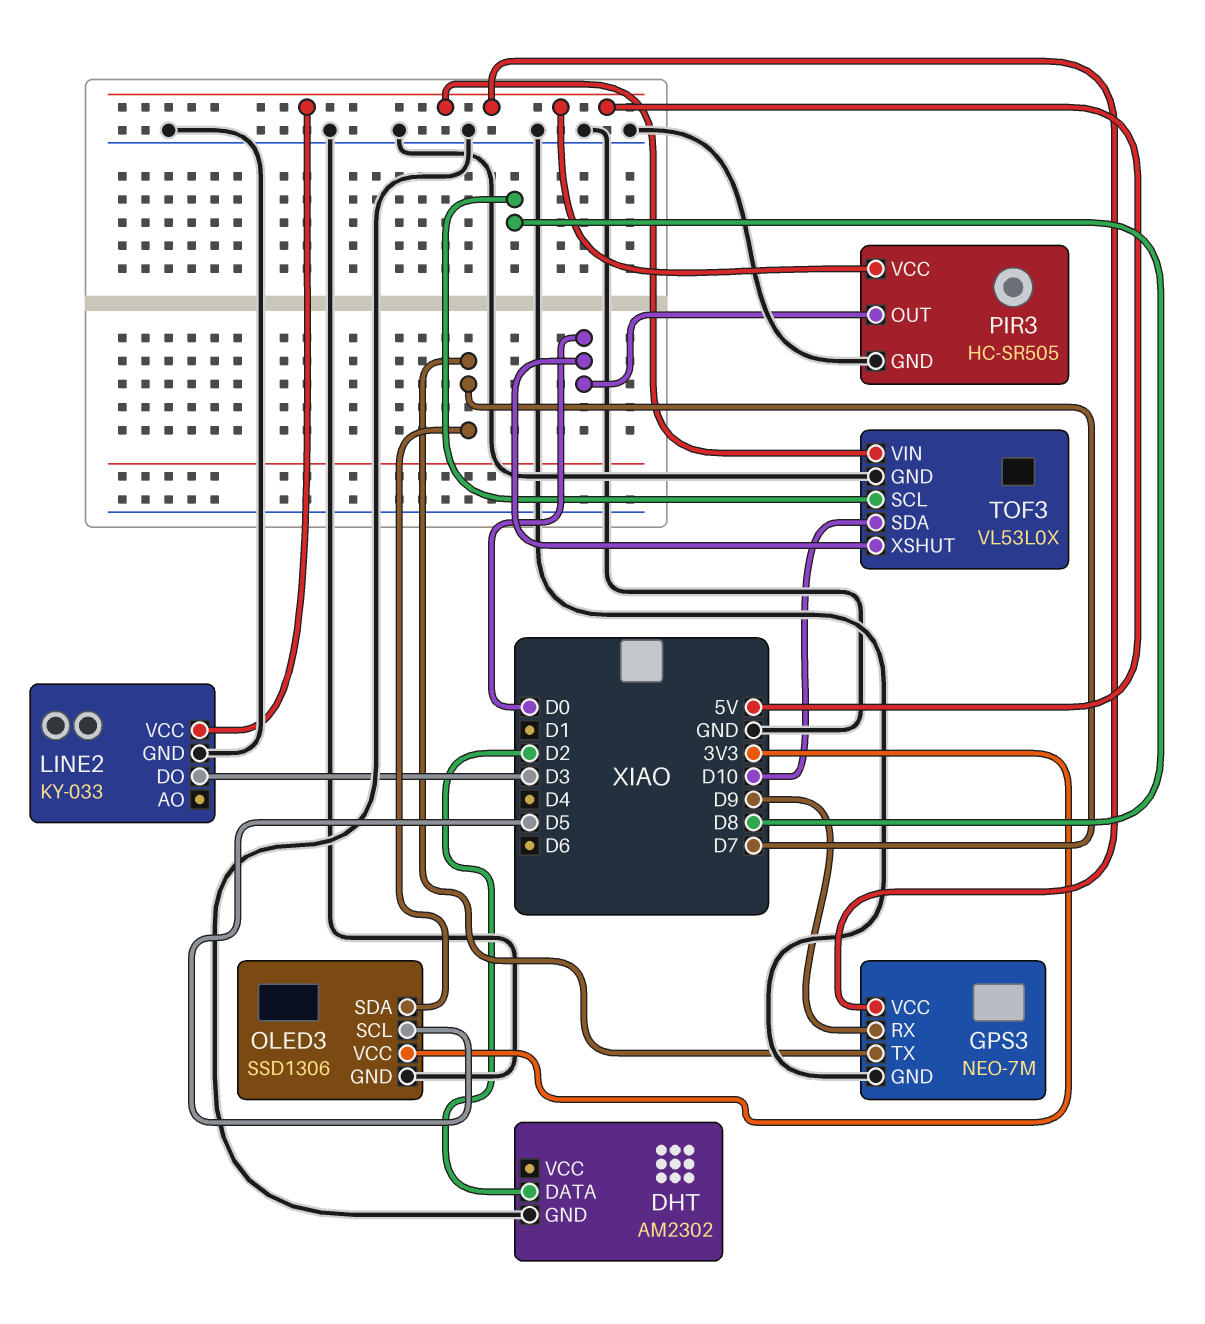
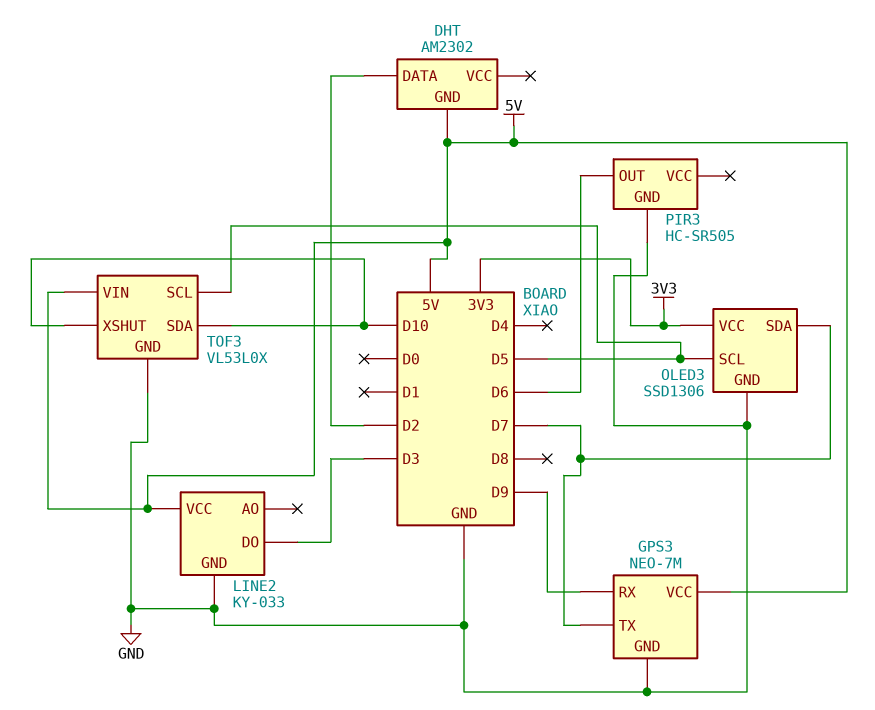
DHT pin GND: GND -> 5V
PIR3 pin OUT: D0 -> D6
PIR3 pin VCC: 5V -> none
TOF3 pin SCL: D8 -> D5
TOF3 pin XSHUT: D0 -> D10

